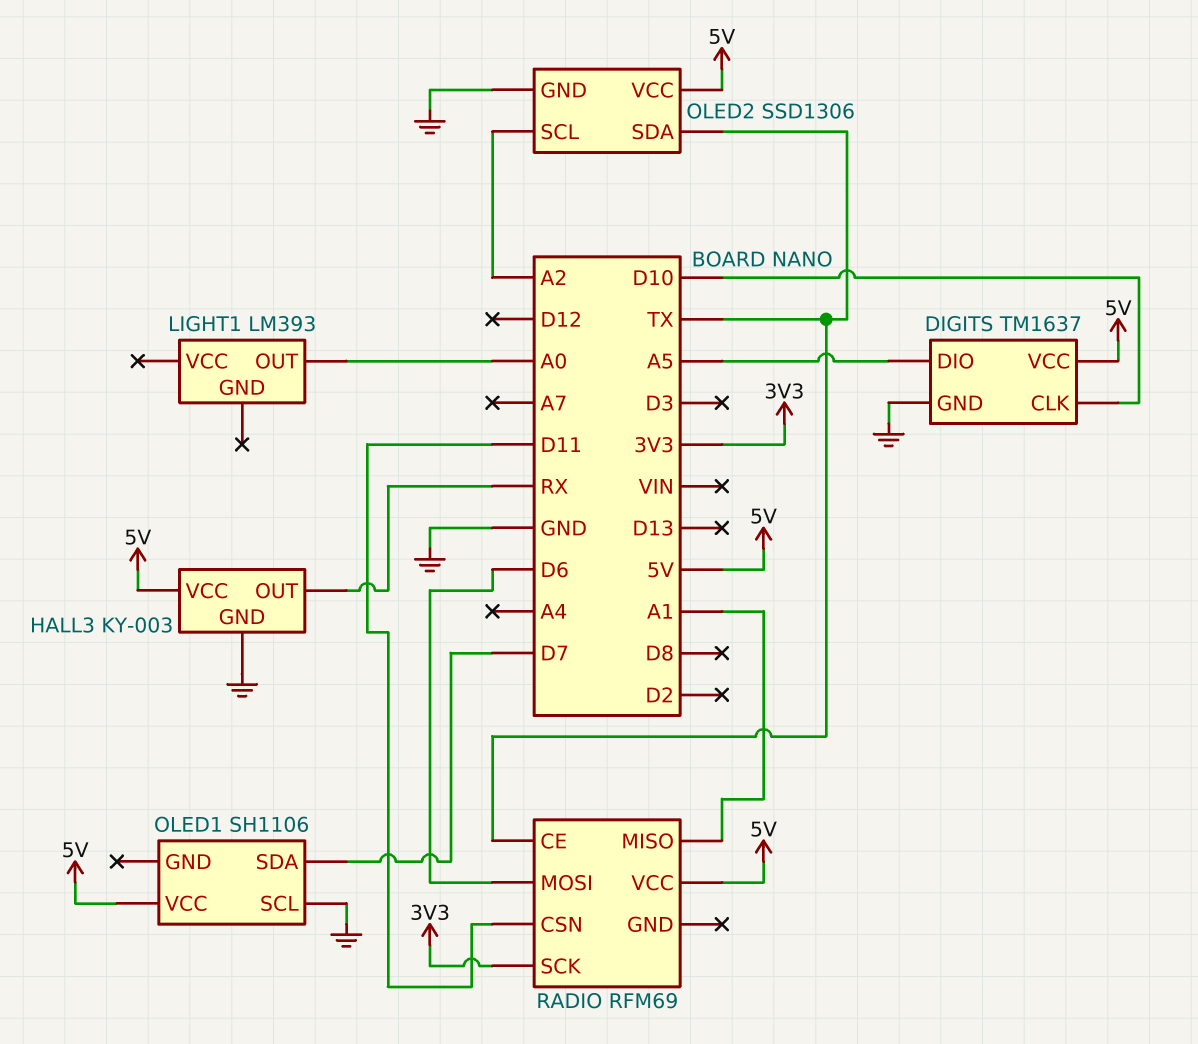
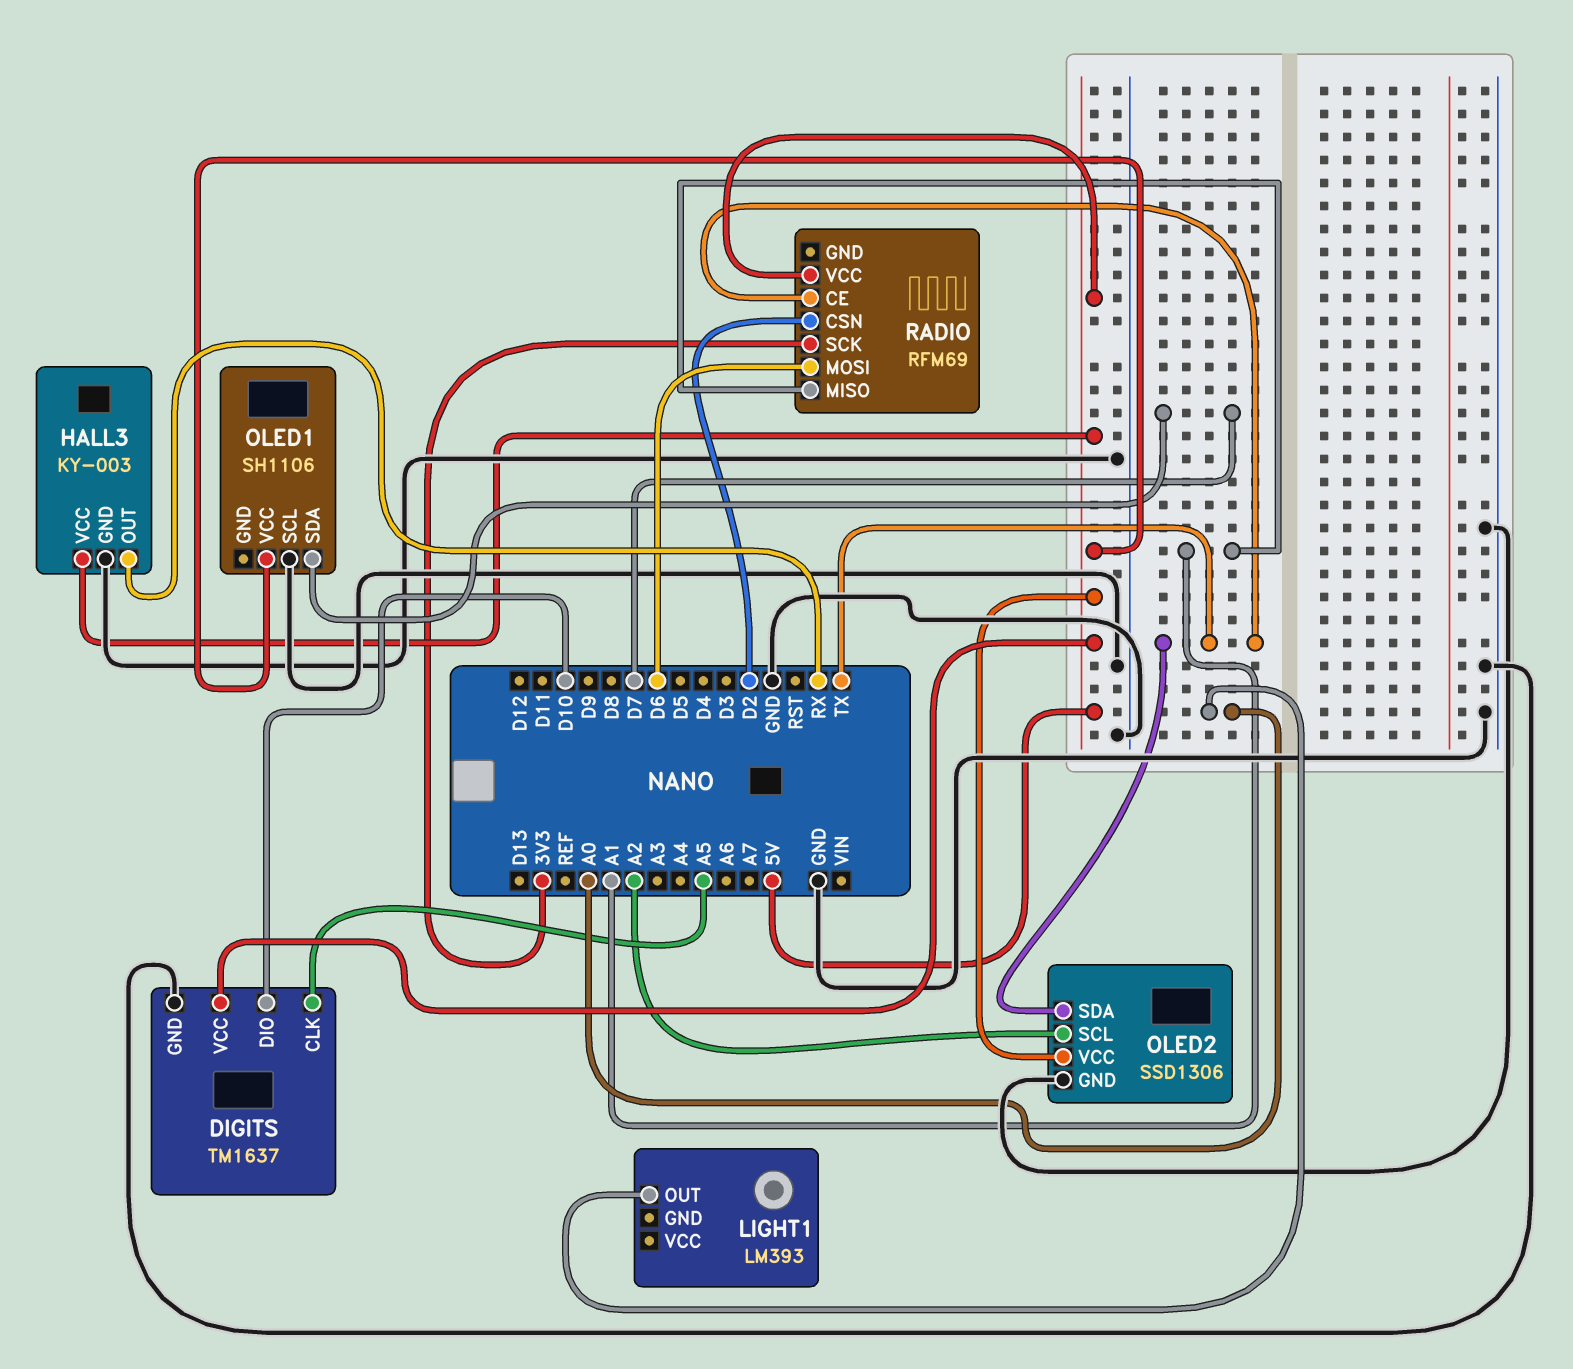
DIGITS pin CLK: D10 -> A5
DIGITS pin DIO: A5 -> D10
RADIO pin CSN: D11 -> D2

